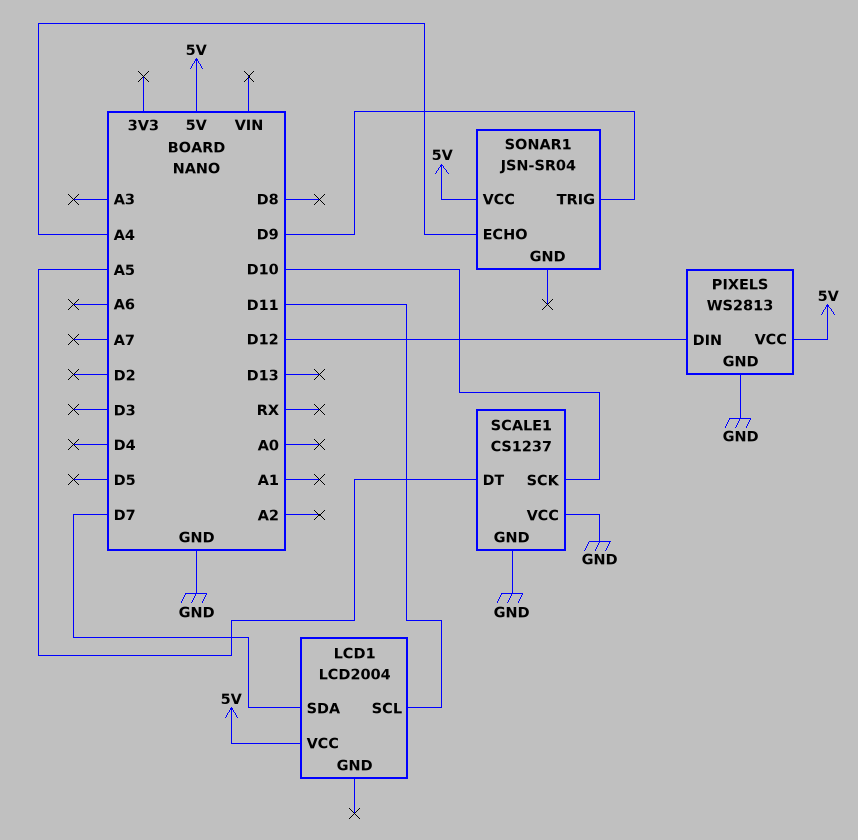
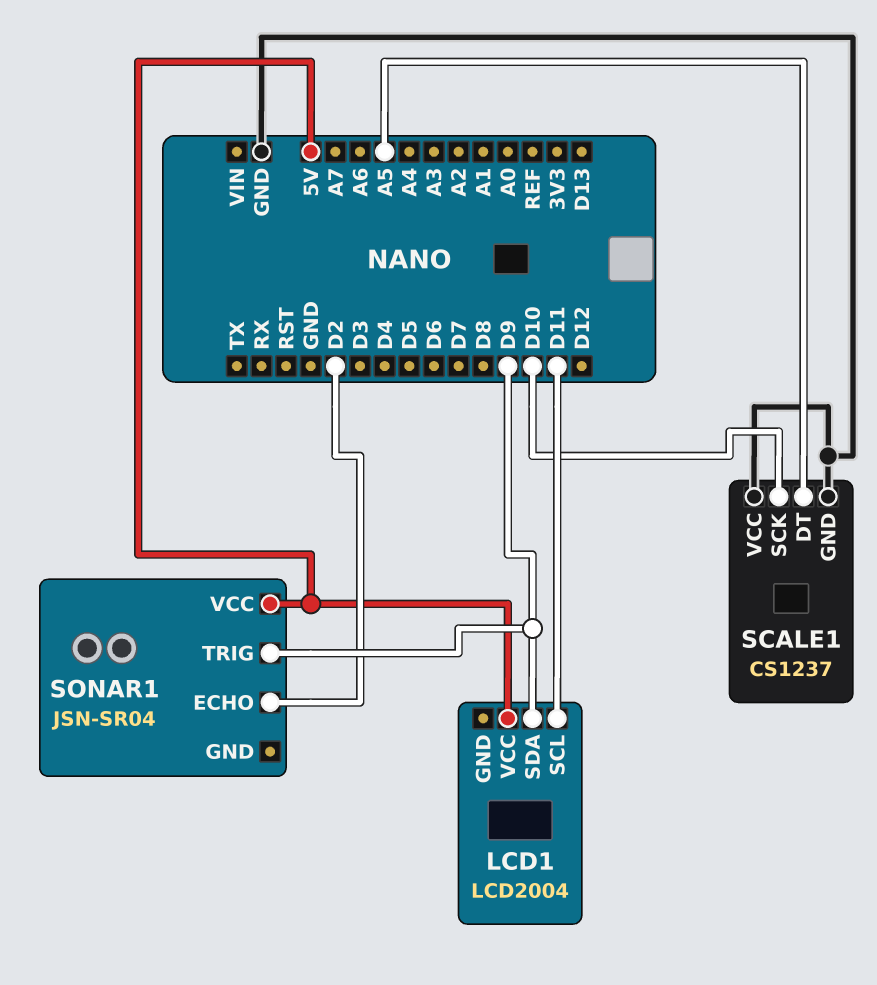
LCD1 pin SDA: D7 -> D9
PIXELS: WS2813 -> none
PIXELS pin DIN: D12 -> none
PIXELS pin GND: GND -> none
PIXELS pin VCC: 5V -> none
SONAR1 pin ECHO: A4 -> D2

